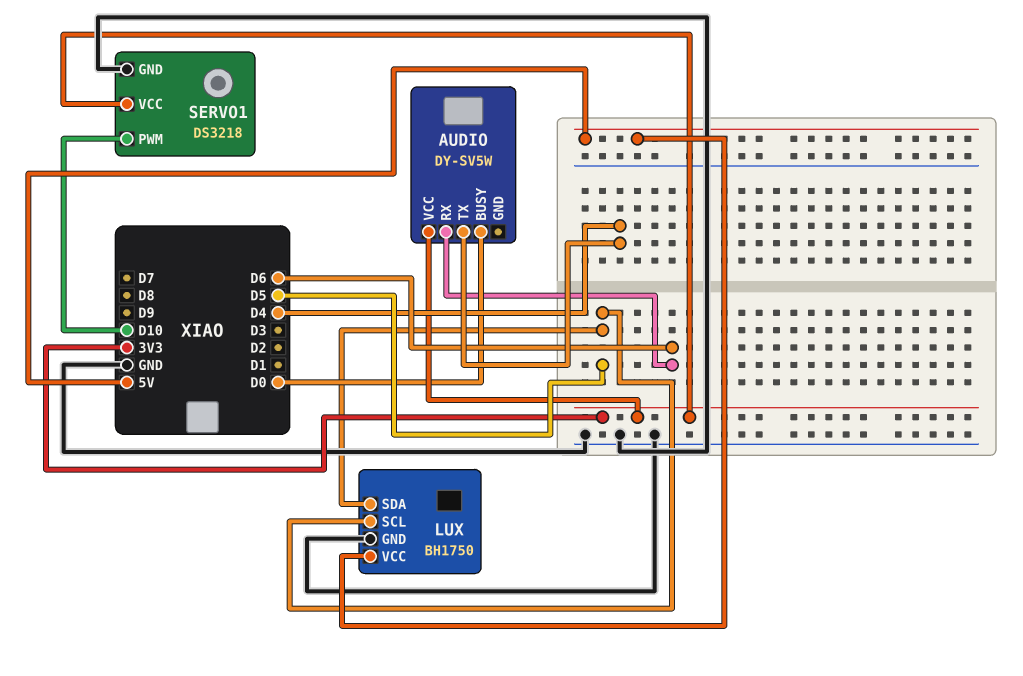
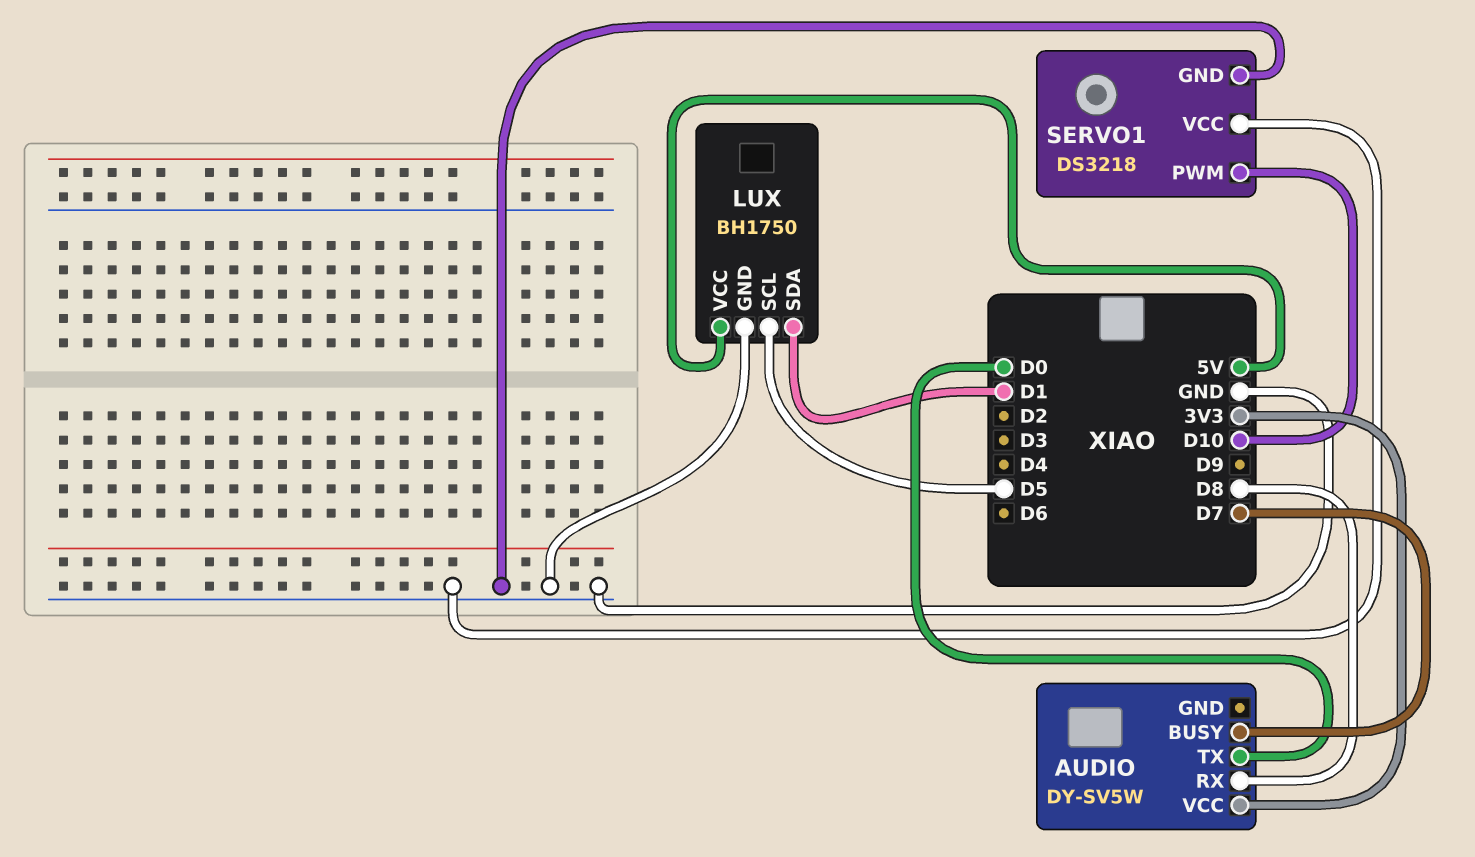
AUDIO pin BUSY: D0 -> D7
AUDIO pin RX: D6 -> D8
AUDIO pin TX: D4 -> D0
LUX pin SDA: D5 -> D1
SERVO1 pin VCC: 3V3 -> GND

